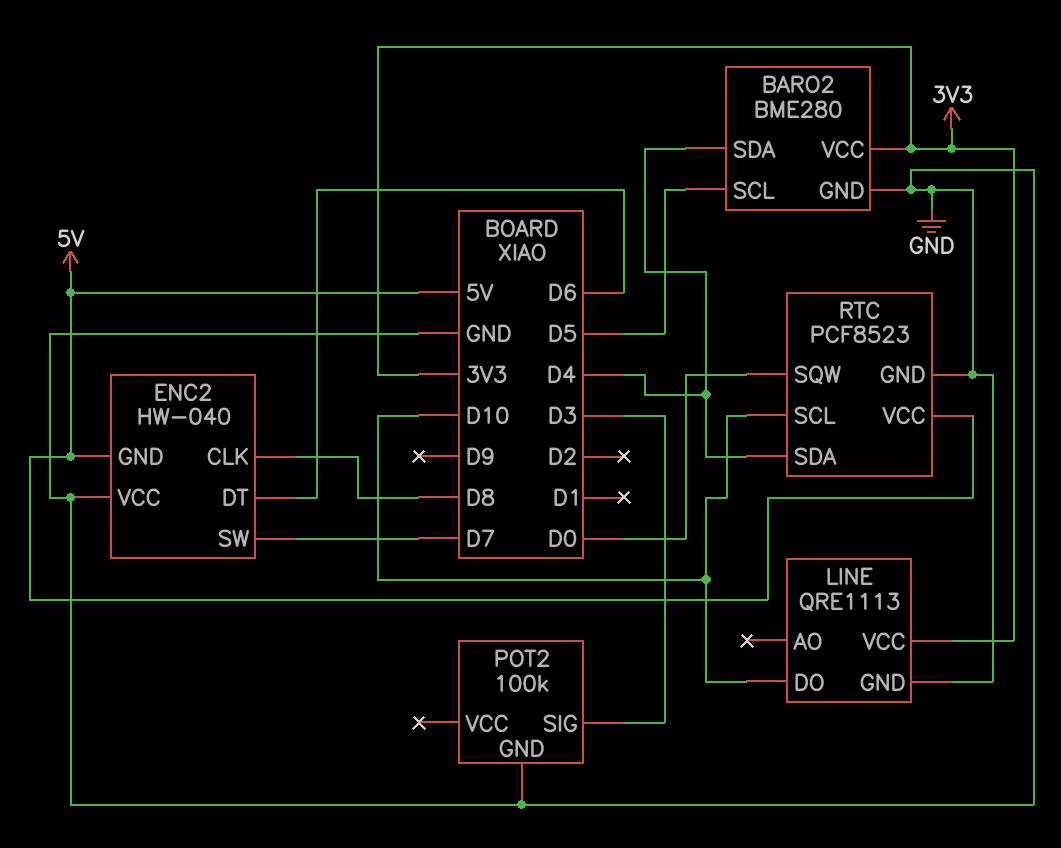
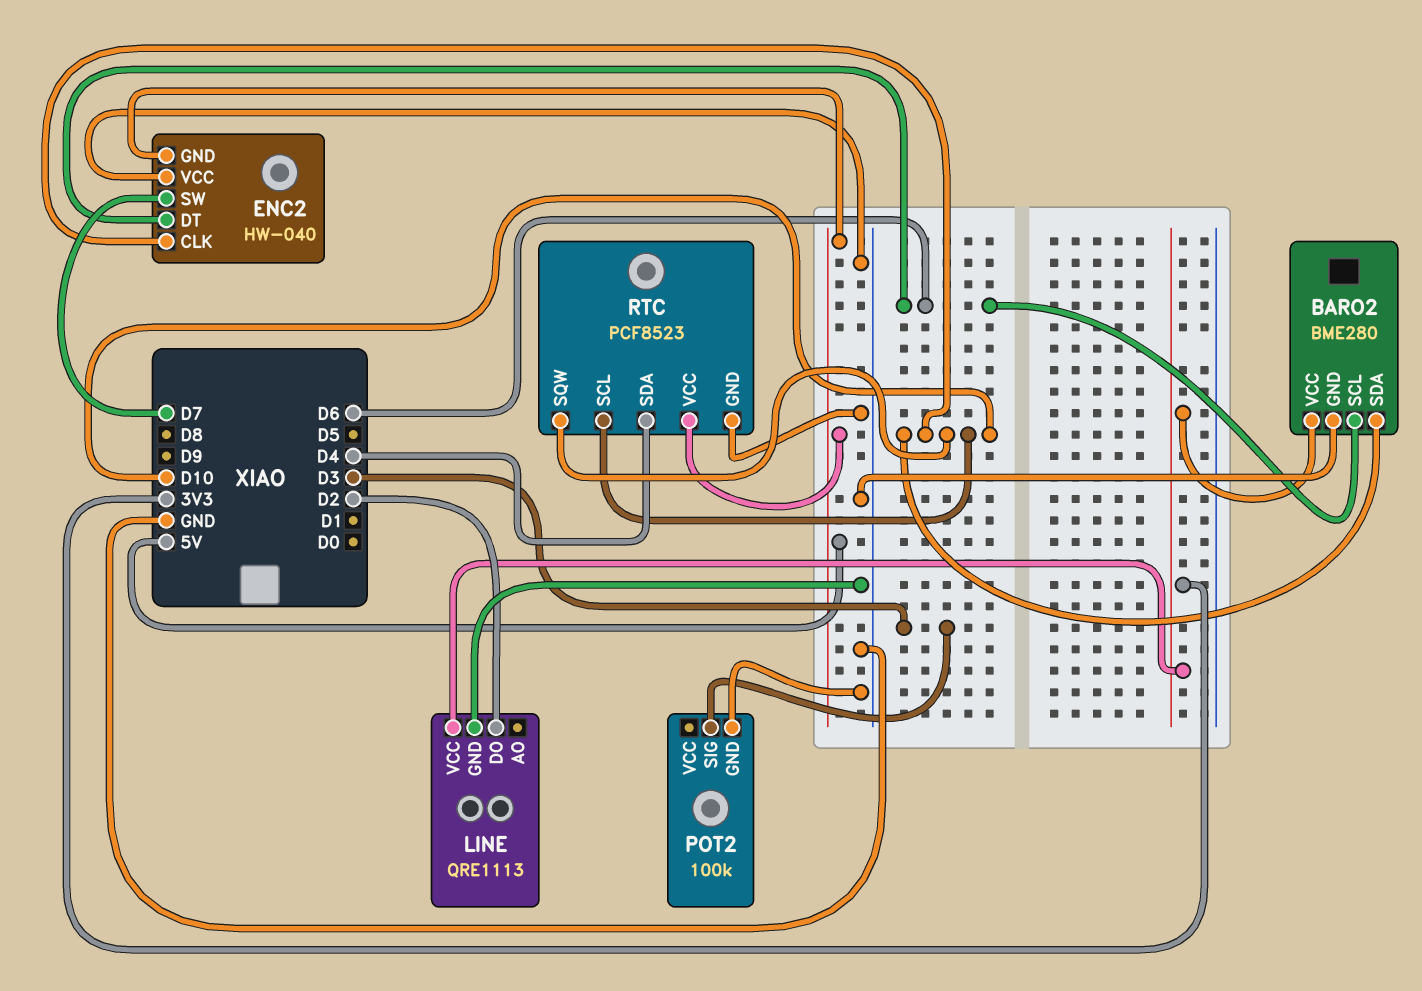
BARO2 pin SCL: D5 -> D6
BARO2 pin SDA: D4 -> D10
ENC2 pin CLK: D8 -> D10
LINE pin DO: D10 -> D2
RTC pin SQW: D0 -> D10

